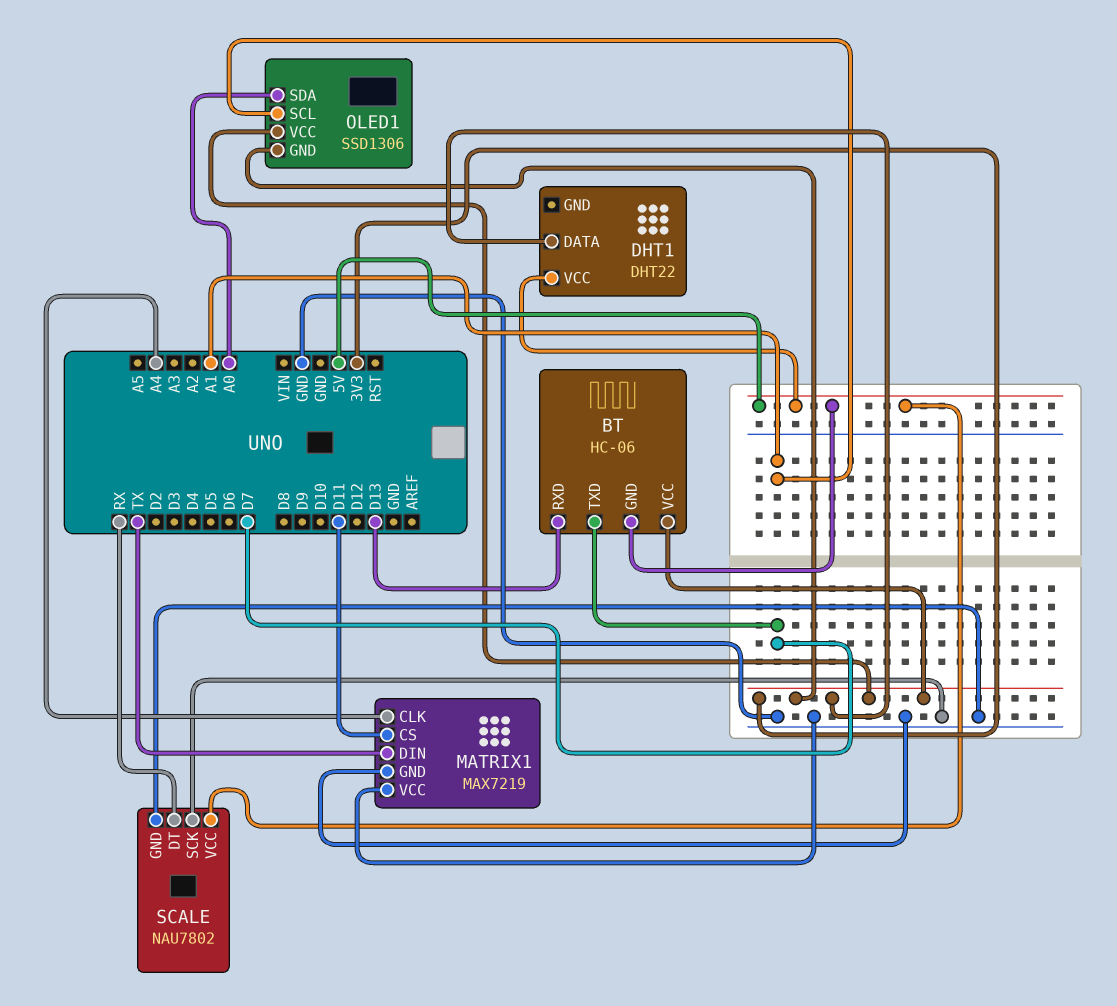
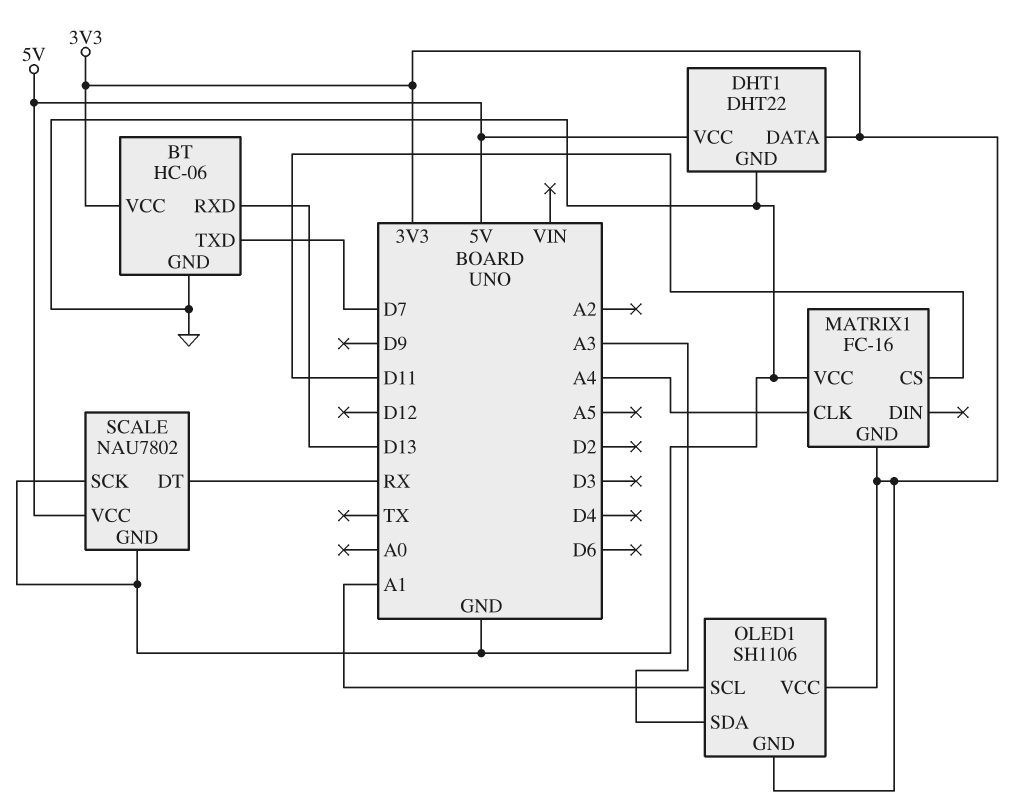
BT pin GND: 5V -> GND
DHT1 pin GND: none -> GND
MATRIX1: MAX7219 -> FC-16
MATRIX1 pin DIN: TX -> none
MATRIX1 pin GND: GND -> 3V3
OLED1: SSD1306 -> SH1106
OLED1 pin SDA: A0 -> A3

